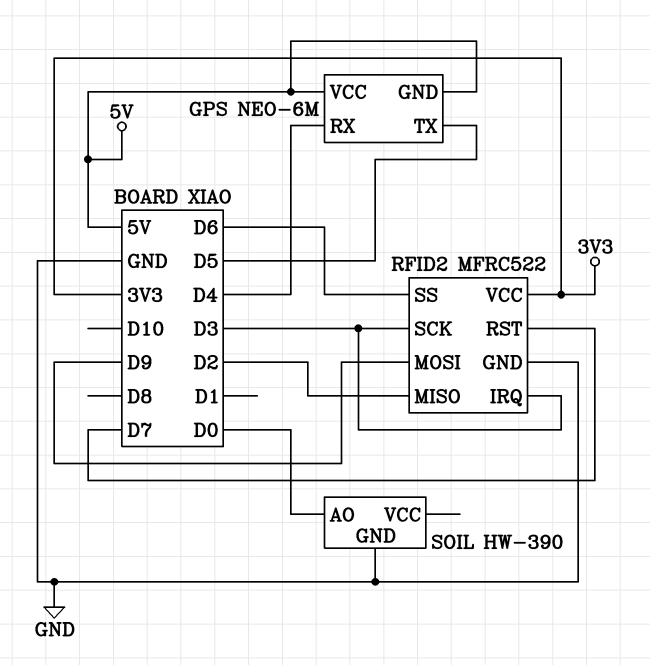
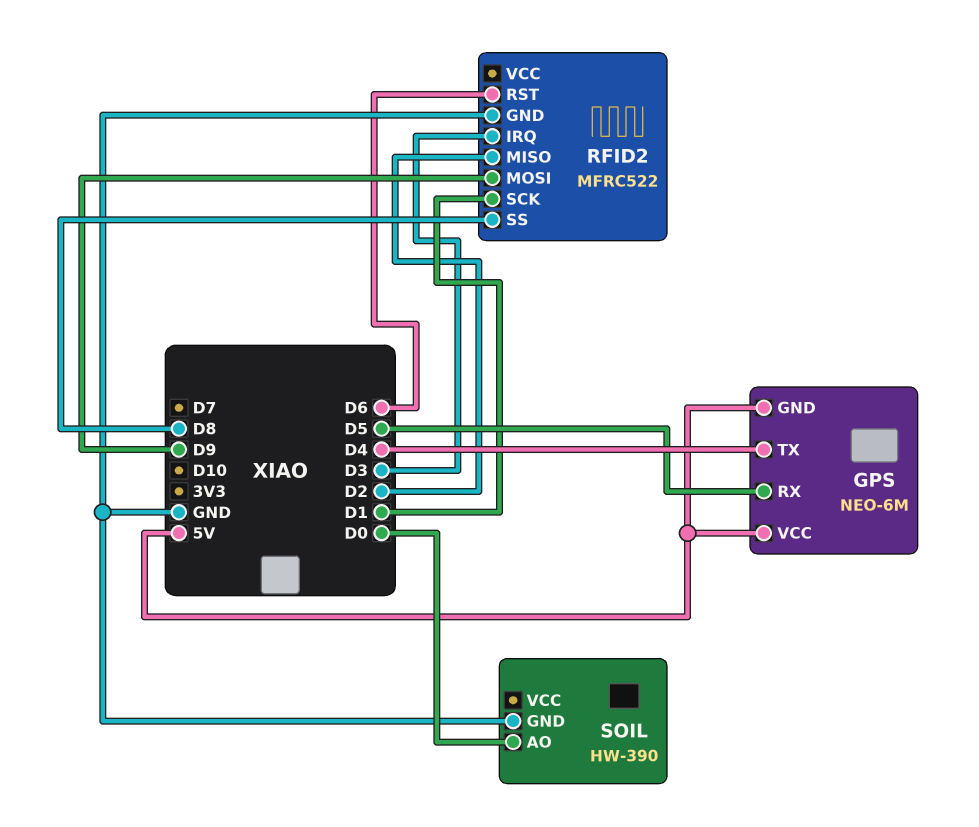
GPS pin RX: D4 -> D5
GPS pin TX: D5 -> D4
RFID2 pin RST: D7 -> D6
RFID2 pin SCK: D3 -> D1
RFID2 pin SS: D6 -> D8
RFID2 pin VCC: 3V3 -> none

